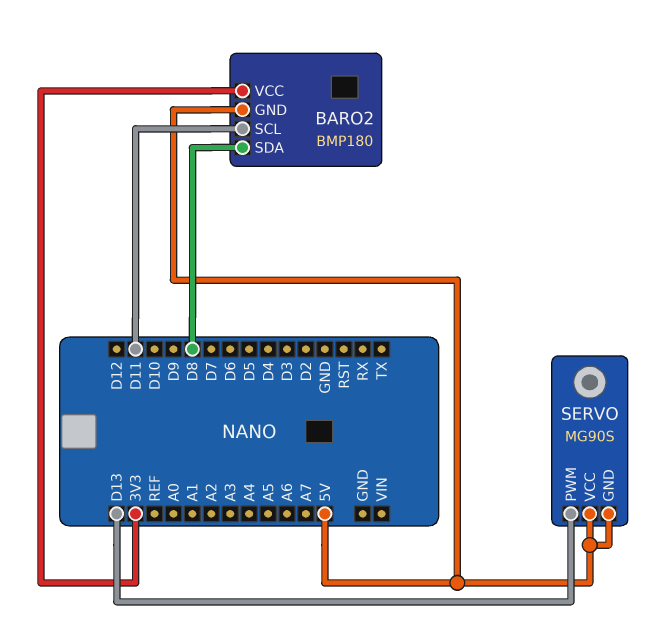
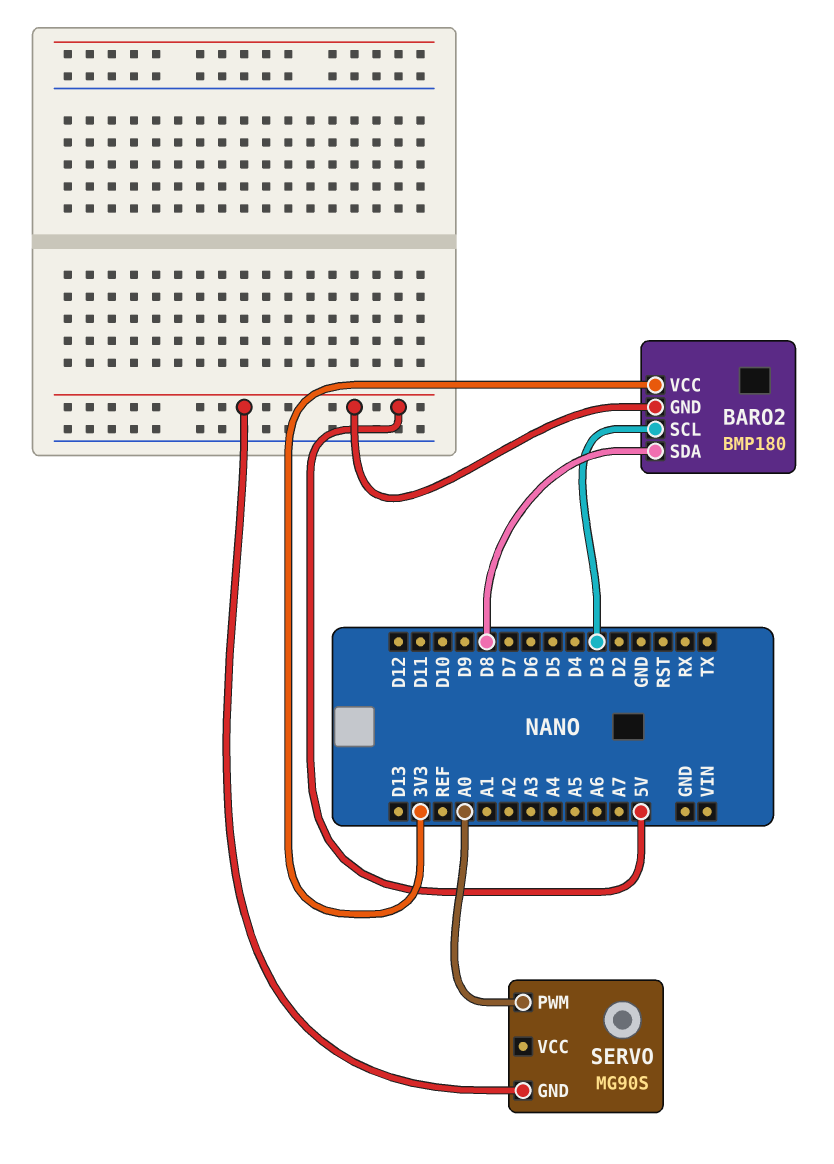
BARO2 pin SCL: D11 -> D3
SERVO pin PWM: D13 -> A0
SERVO pin VCC: 5V -> none

